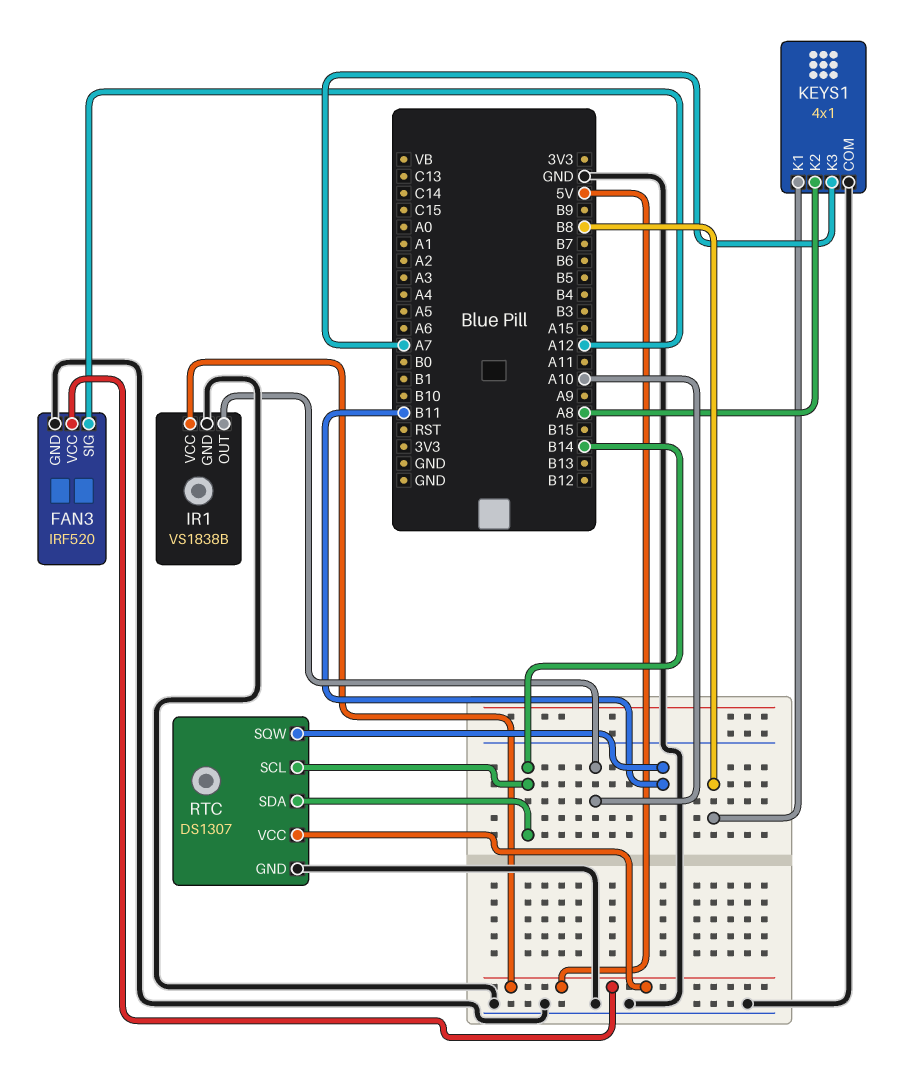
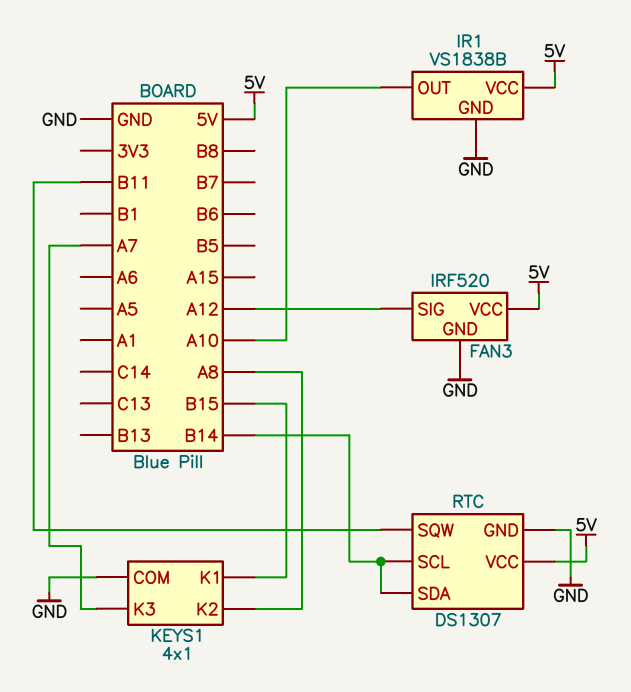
KEYS1 pin K1: B8 -> B15

